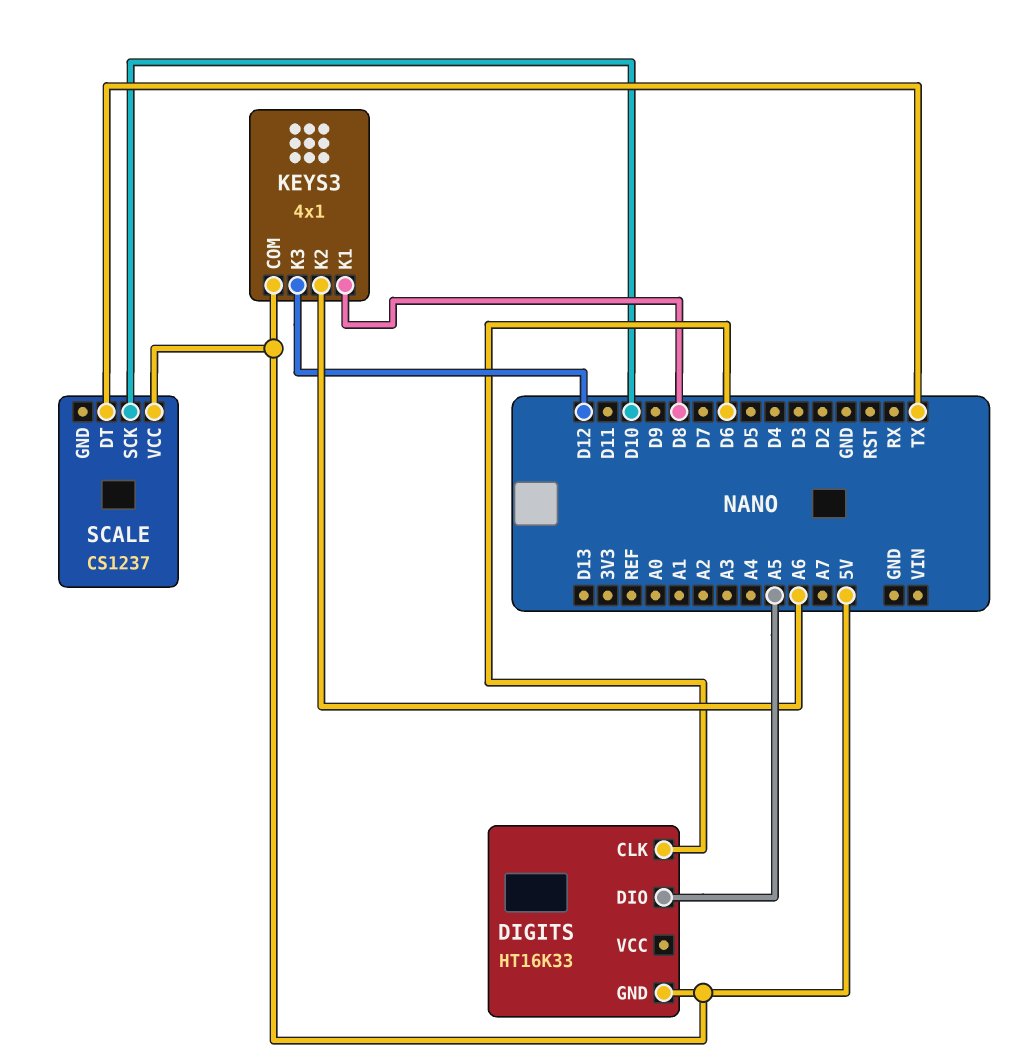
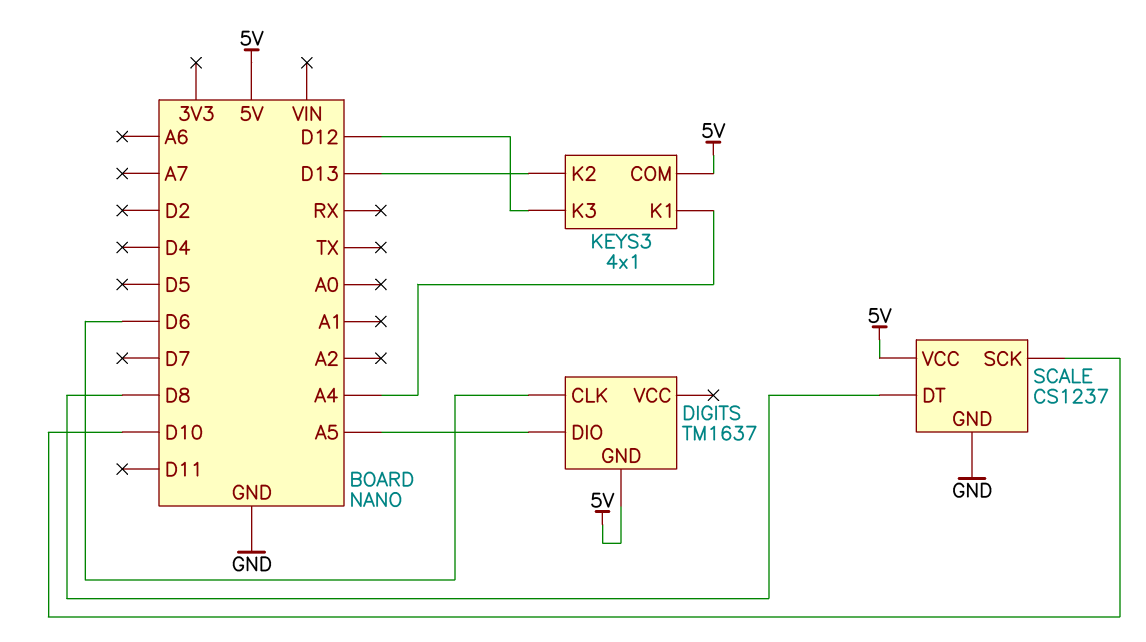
DIGITS: HT16K33 -> TM1637
KEYS3 pin K1: D8 -> A4
KEYS3 pin K2: A6 -> D13
SCALE pin DT: TX -> D8
SCALE pin GND: none -> GND

